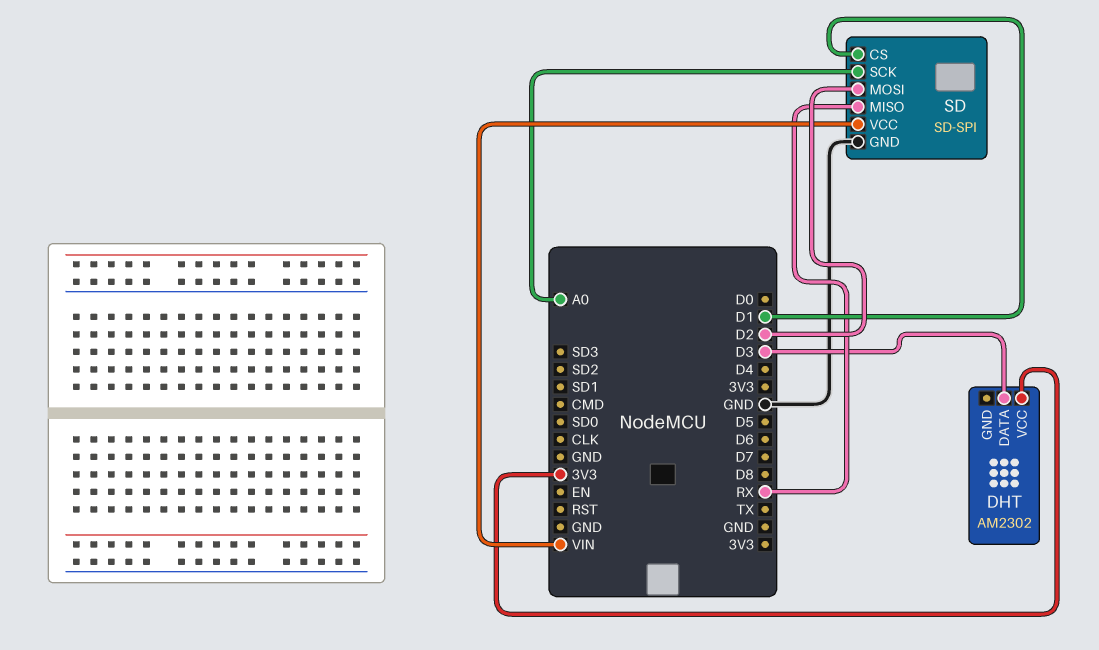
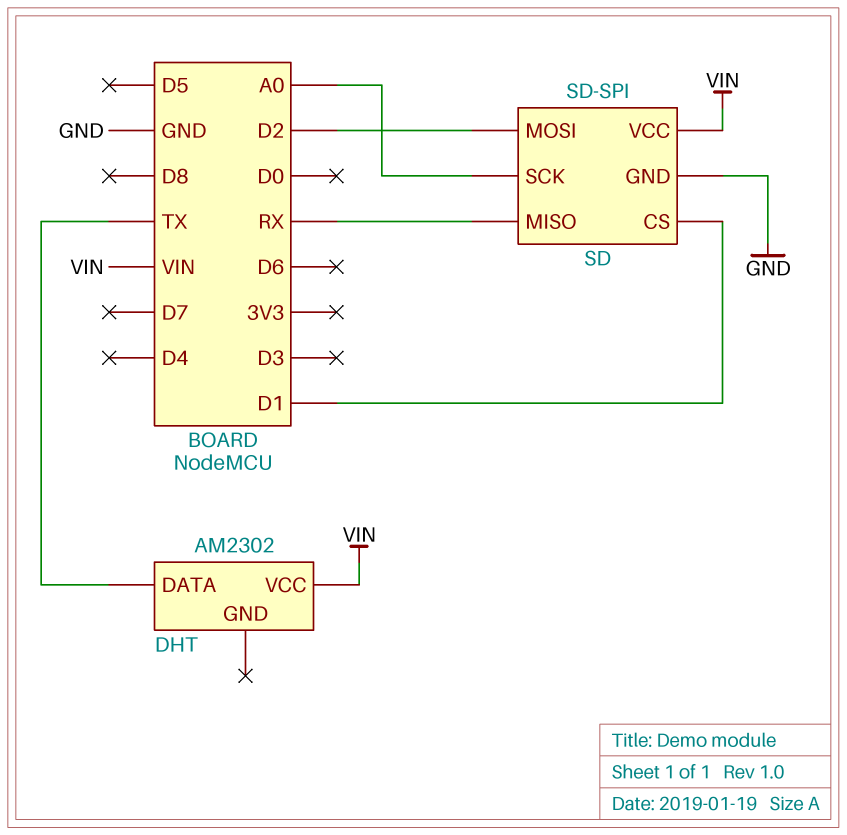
DHT pin DATA: D3 -> TX
DHT pin VCC: 3V3 -> VIN

